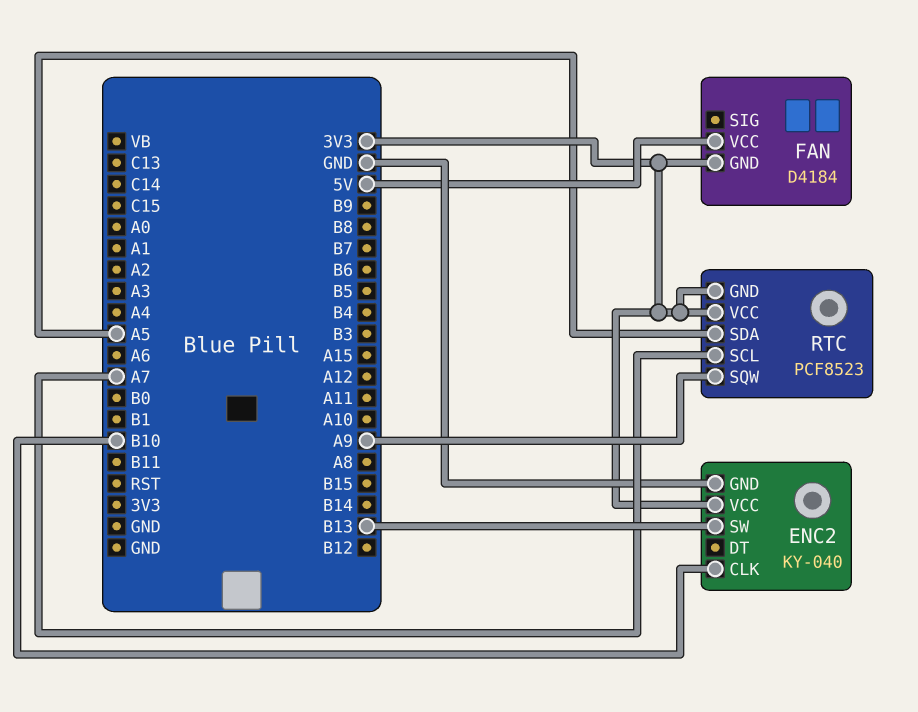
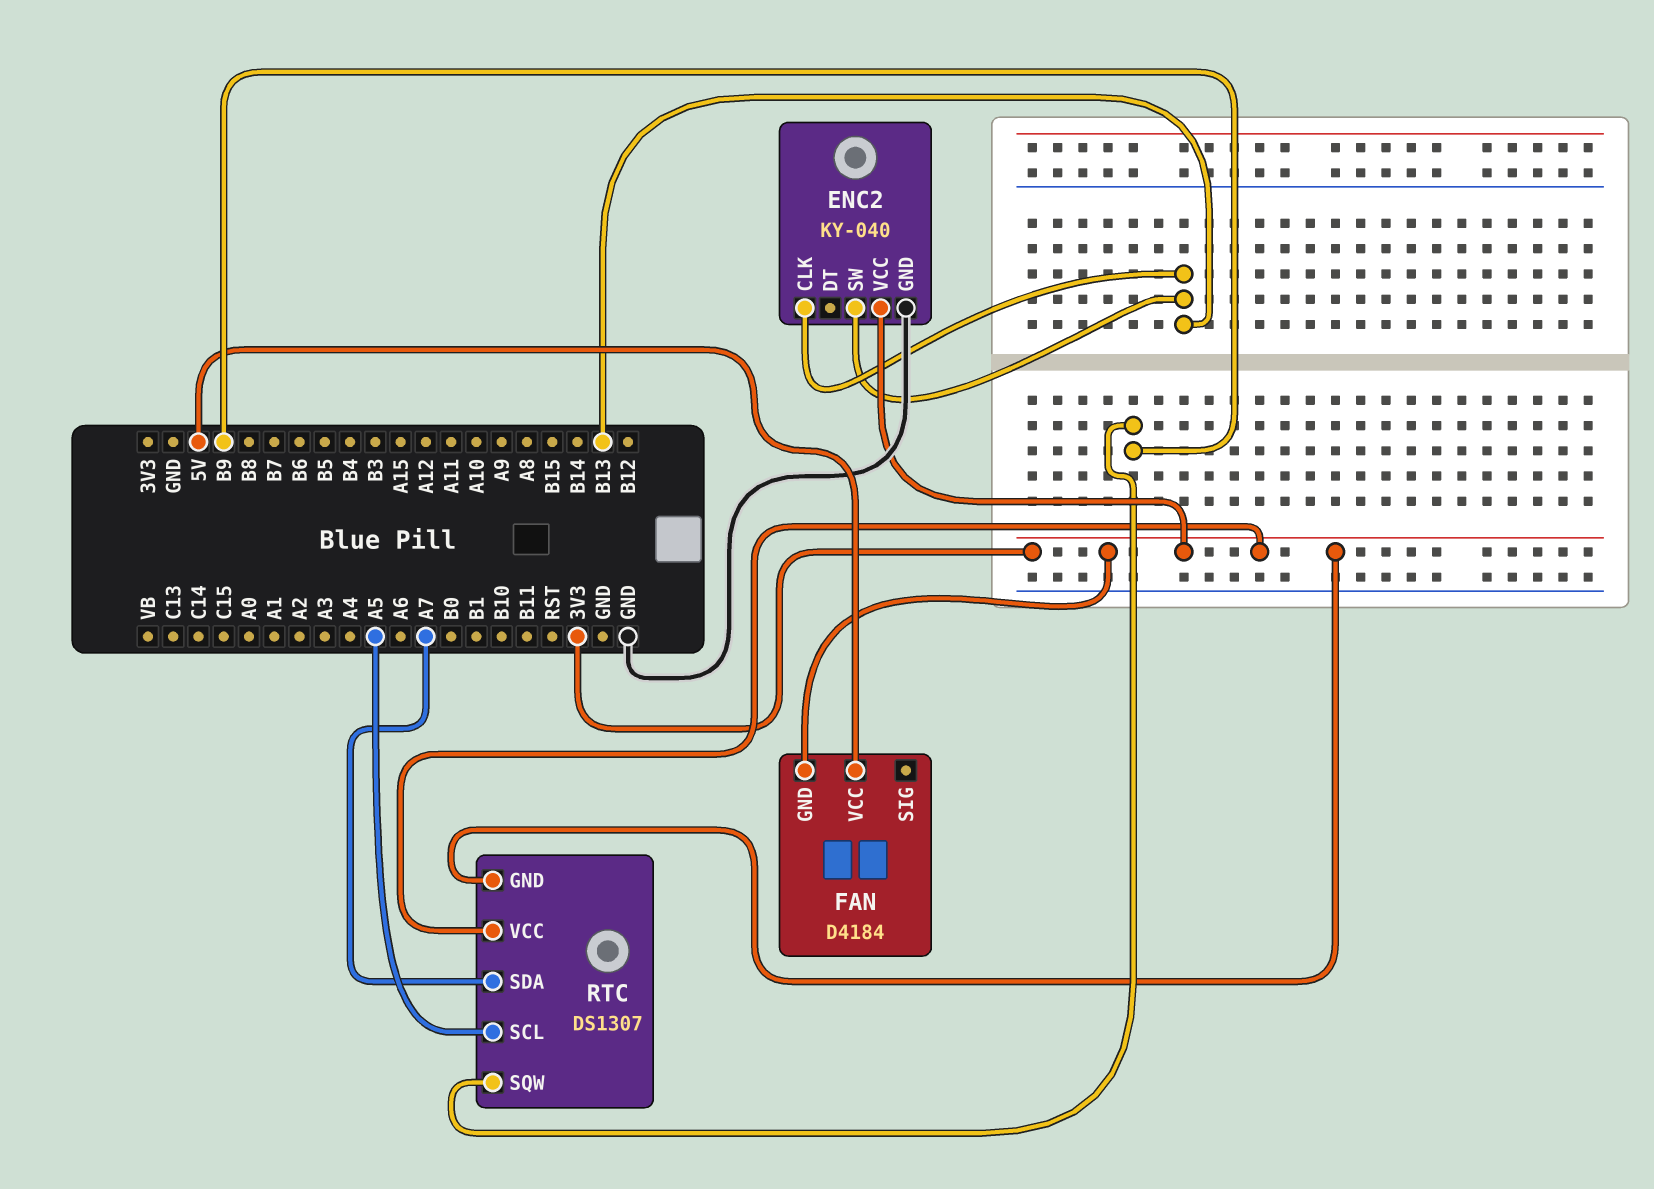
ENC2 pin CLK: B10 -> B13
RTC: PCF8523 -> DS1307
RTC pin SCL: A7 -> A5
RTC pin SDA: A5 -> A7
RTC pin SQW: A9 -> B9

